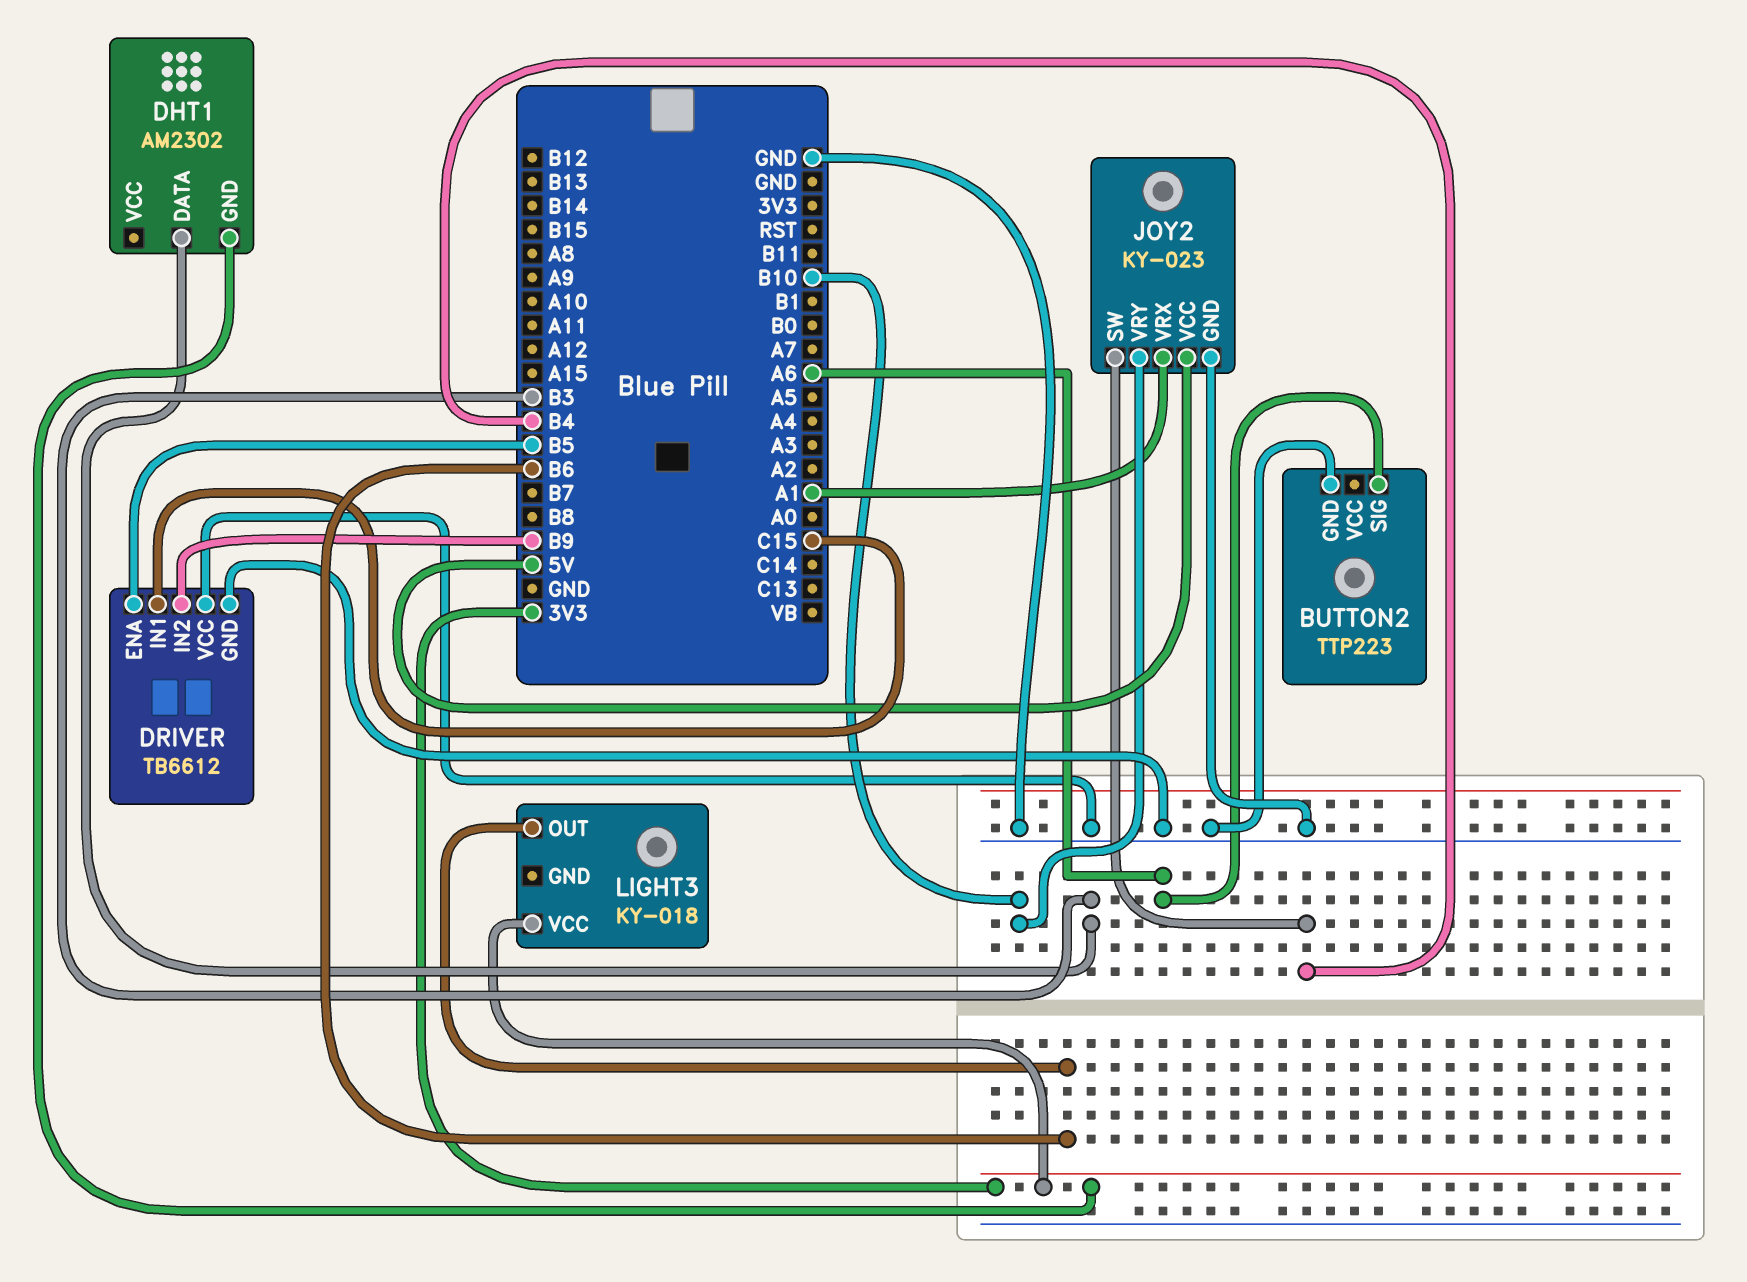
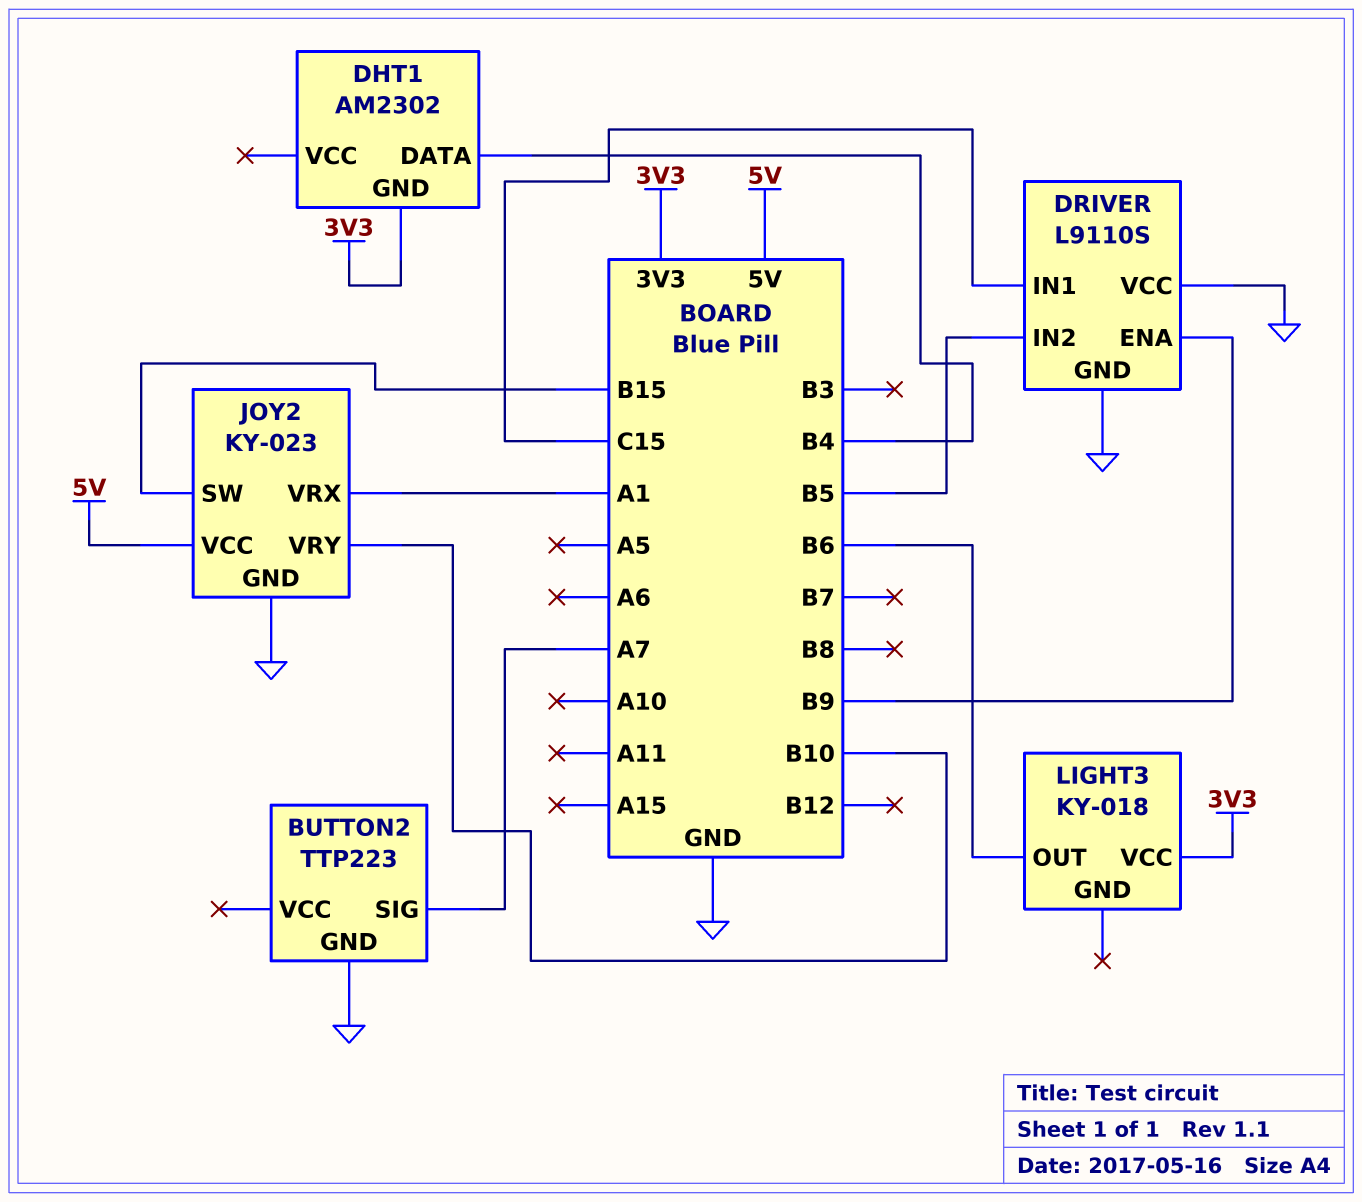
BUTTON2 pin SIG: A6 -> A7
DHT1 pin DATA: B3 -> B4
DRIVER: TB6612 -> L9110S
DRIVER pin ENA: B5 -> B9
DRIVER pin IN2: B9 -> B5
JOY2 pin SW: B4 -> B15

